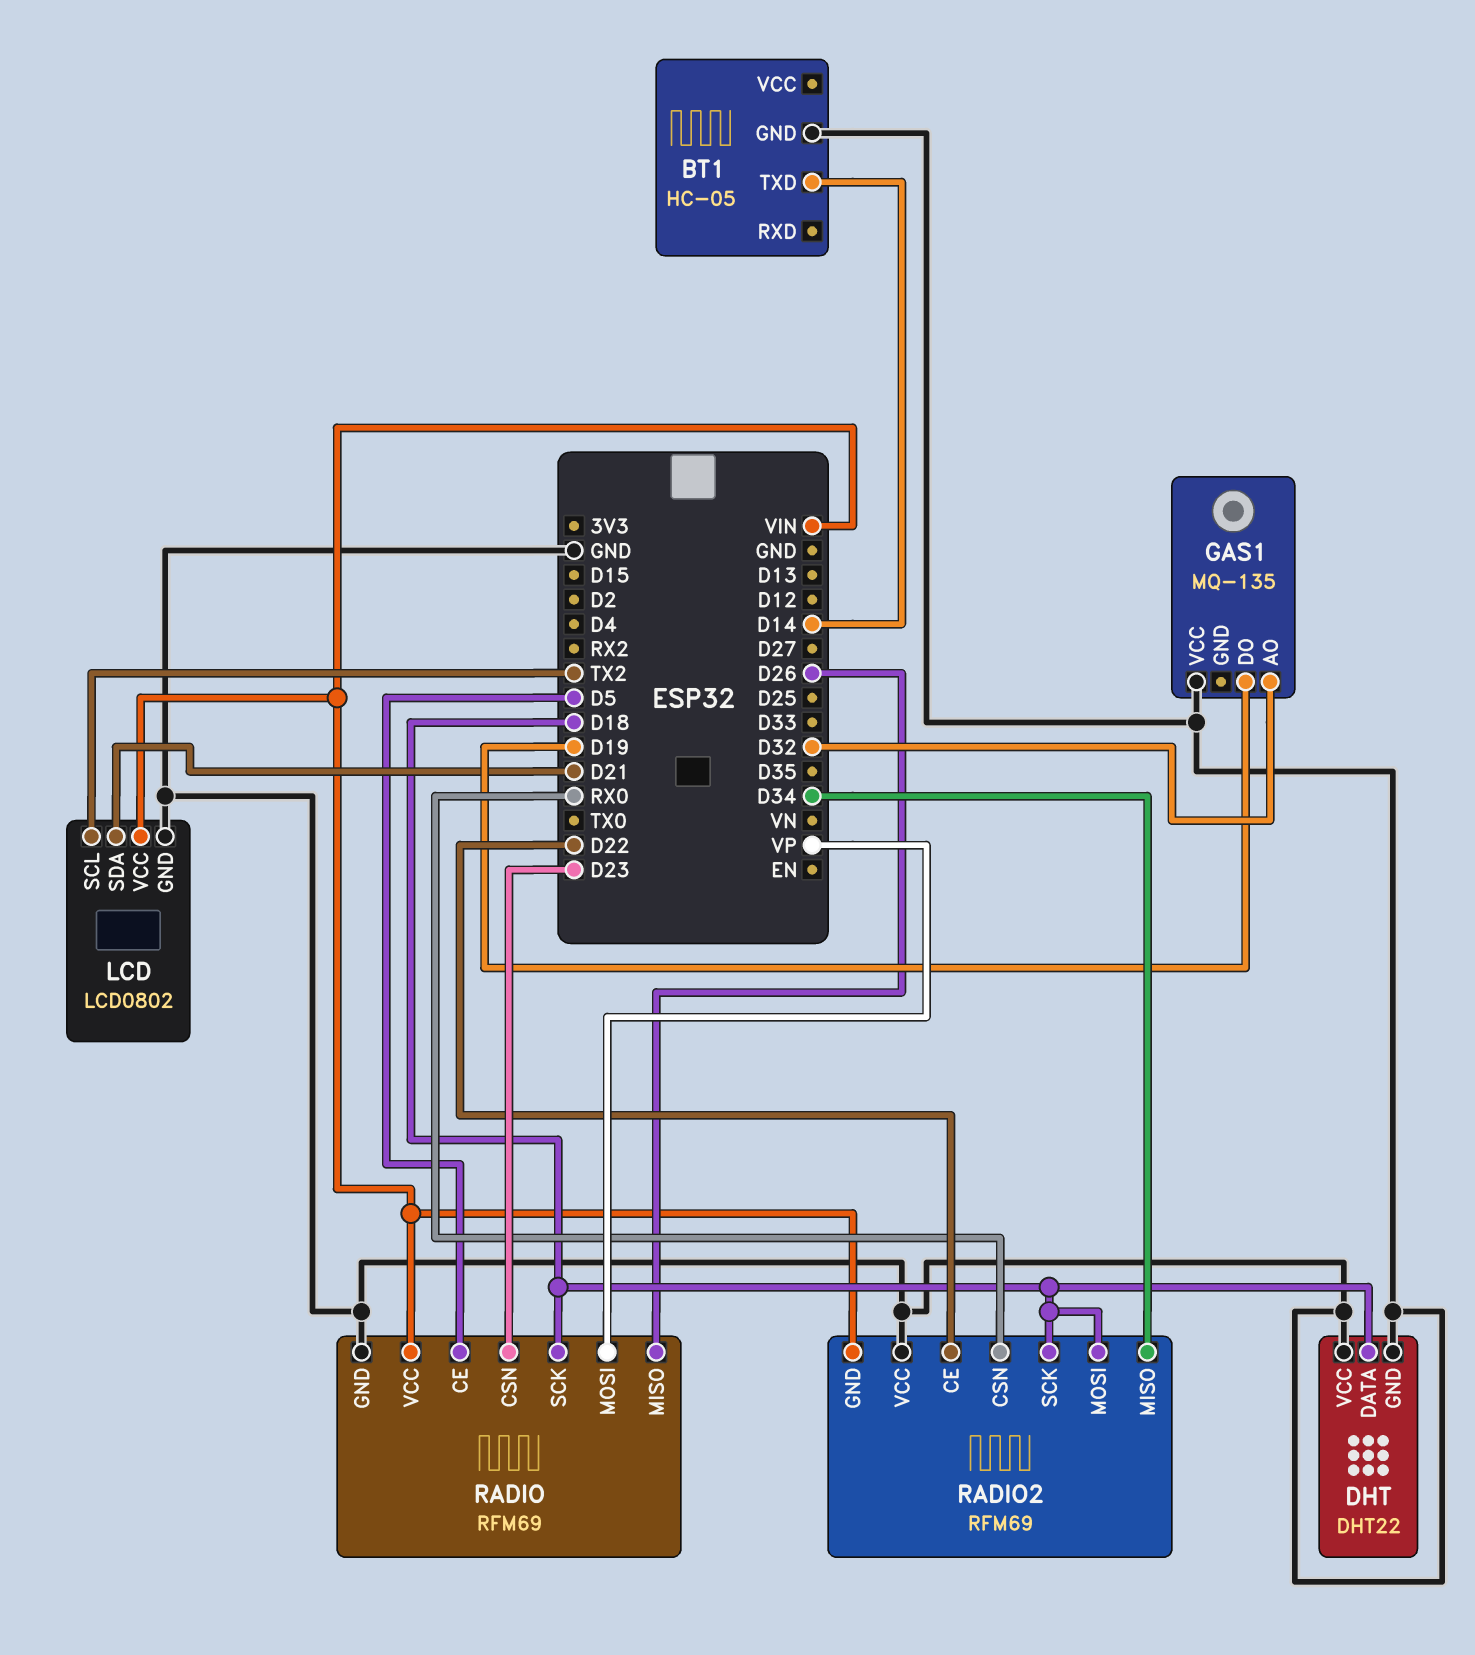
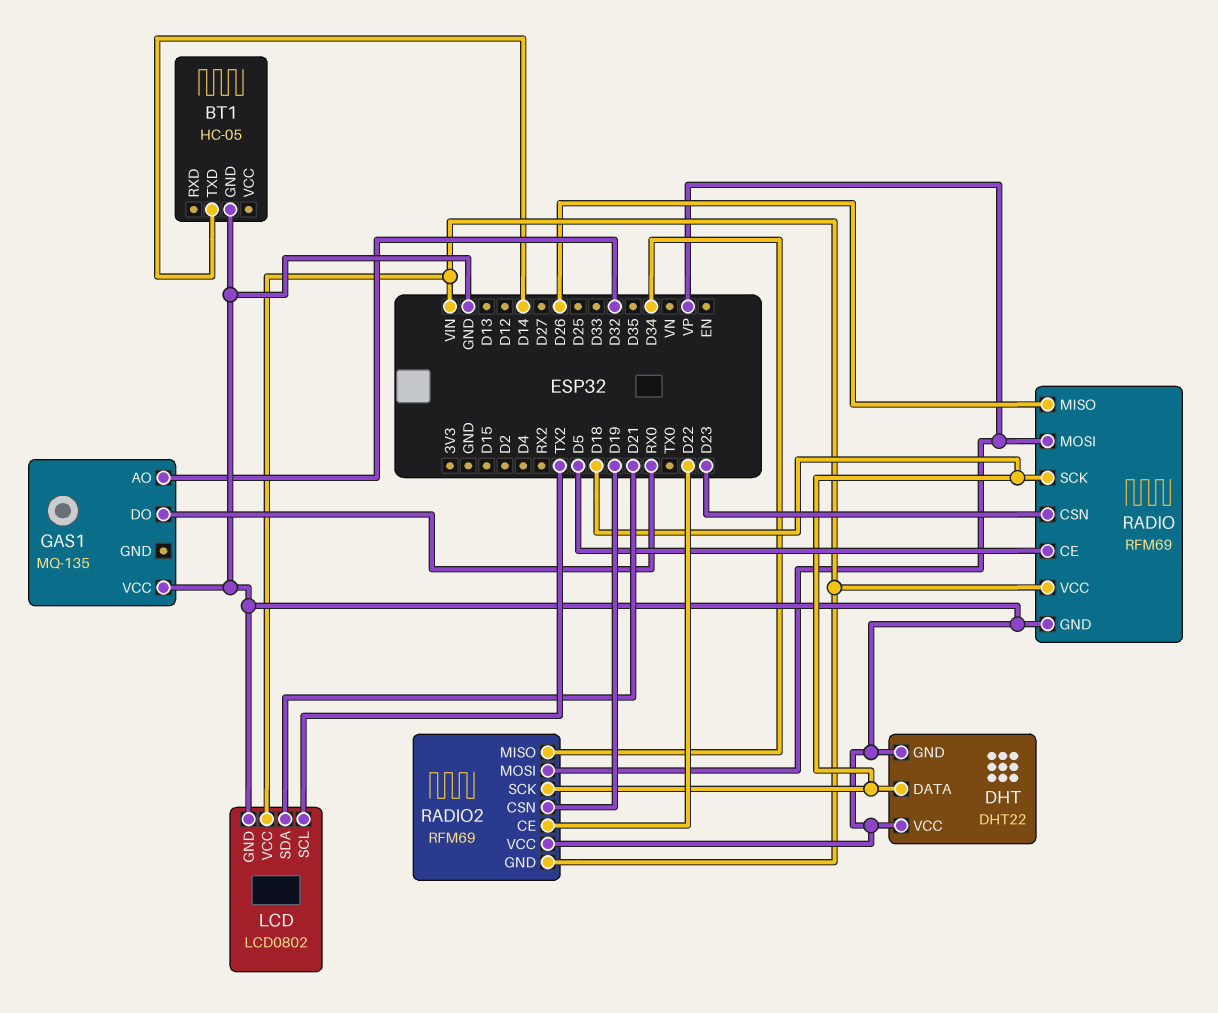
GAS1 pin DO: D19 -> RX0
RADIO2 pin CSN: RX0 -> D19
RADIO2 pin MOSI: D18 -> VP

